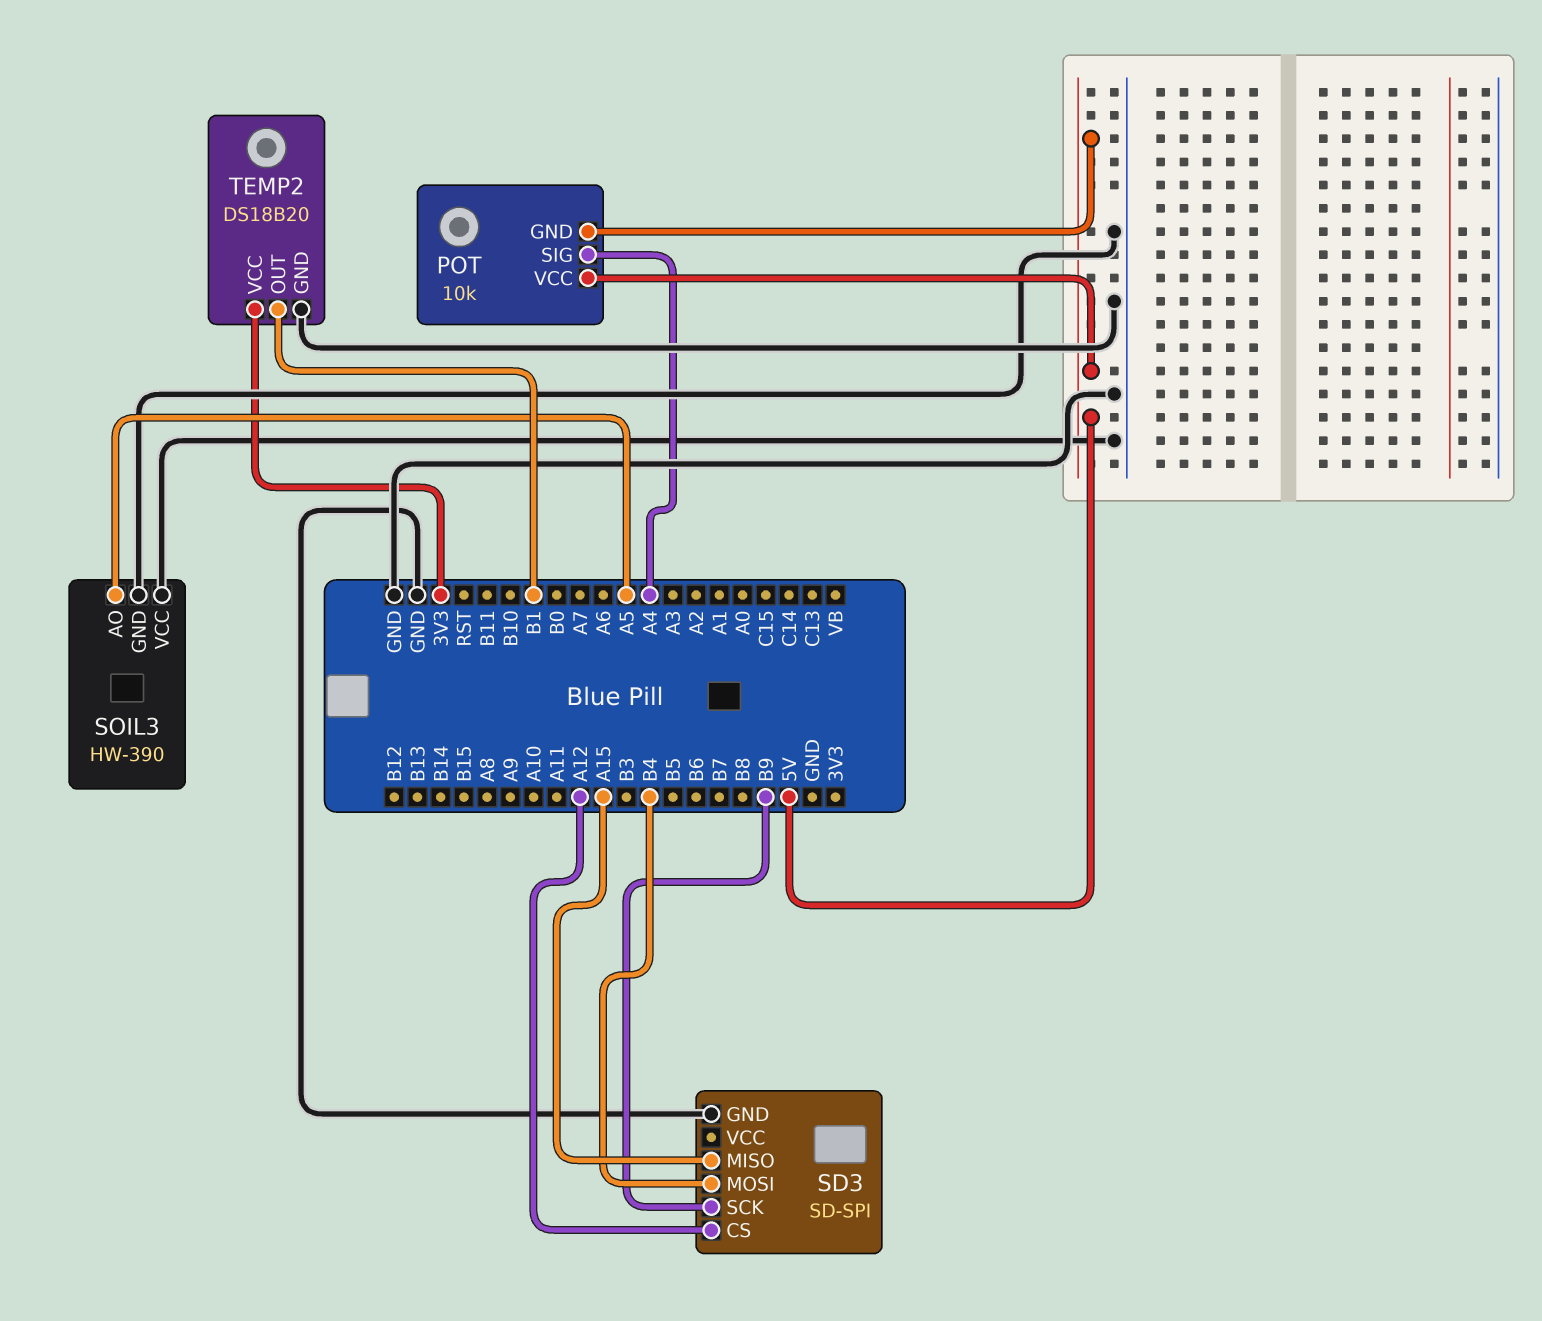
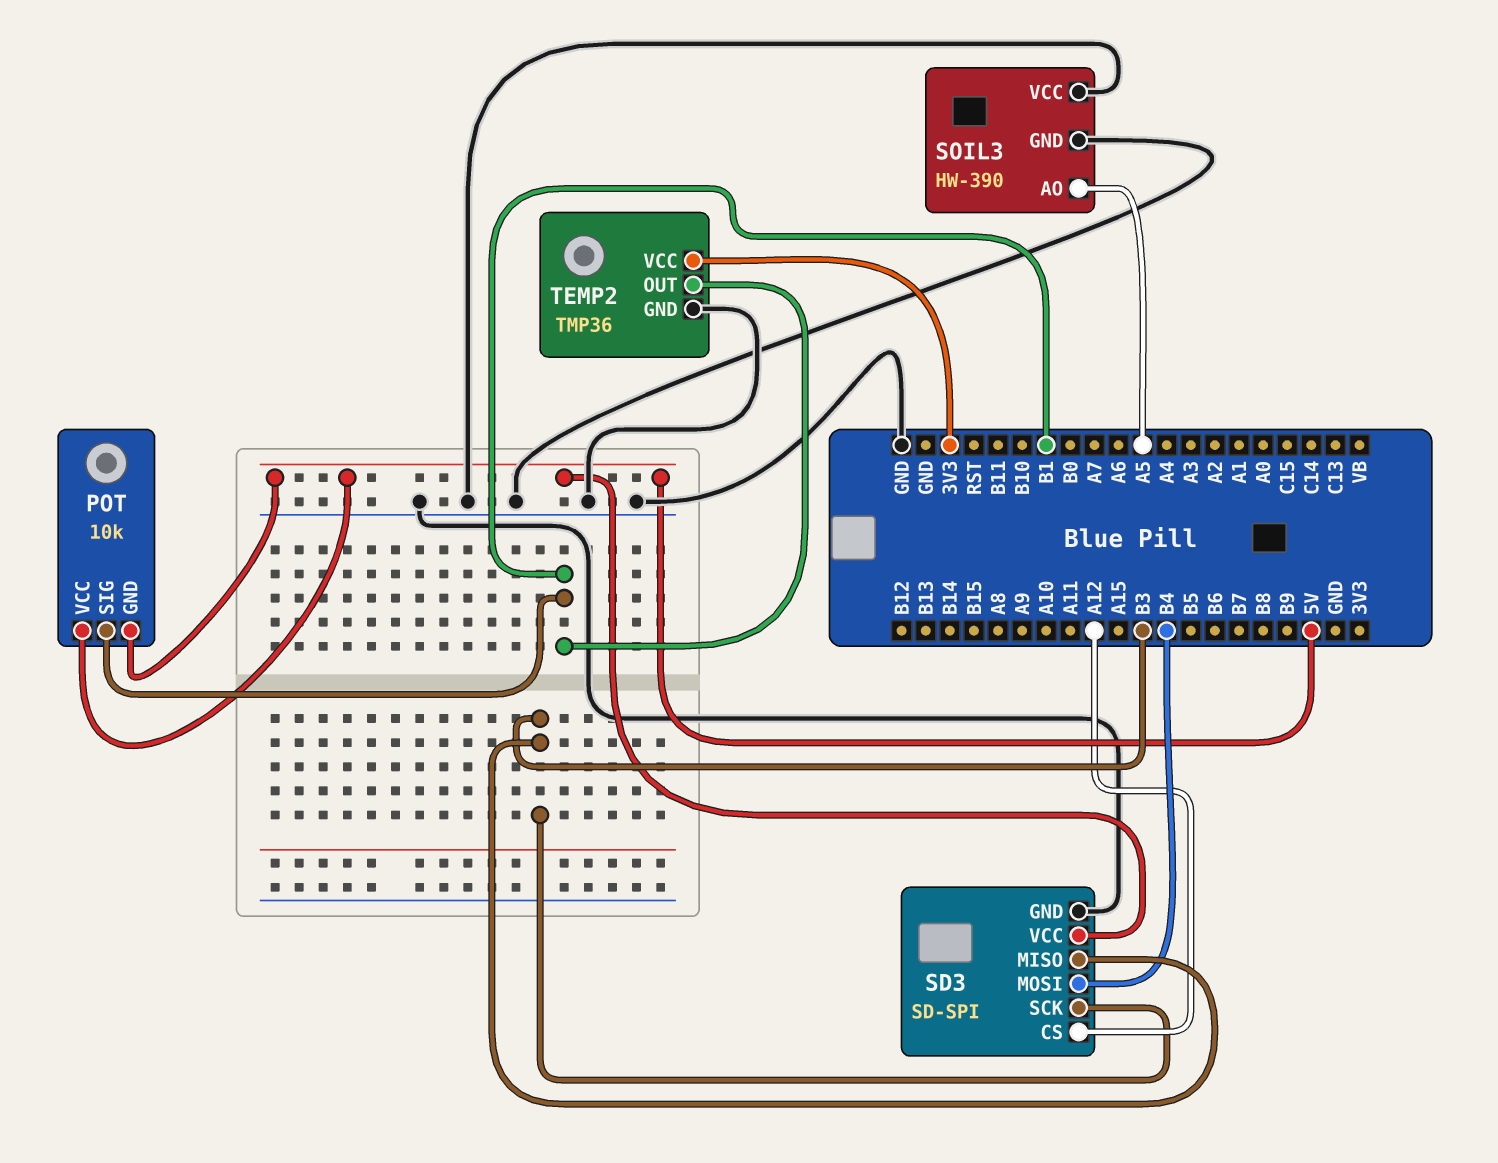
POT pin SIG: A4 -> B1
SD3 pin MISO: A15 -> B3
SD3 pin SCK: B9 -> B3
SD3 pin VCC: none -> 5V
TEMP2: DS18B20 -> TMP36

